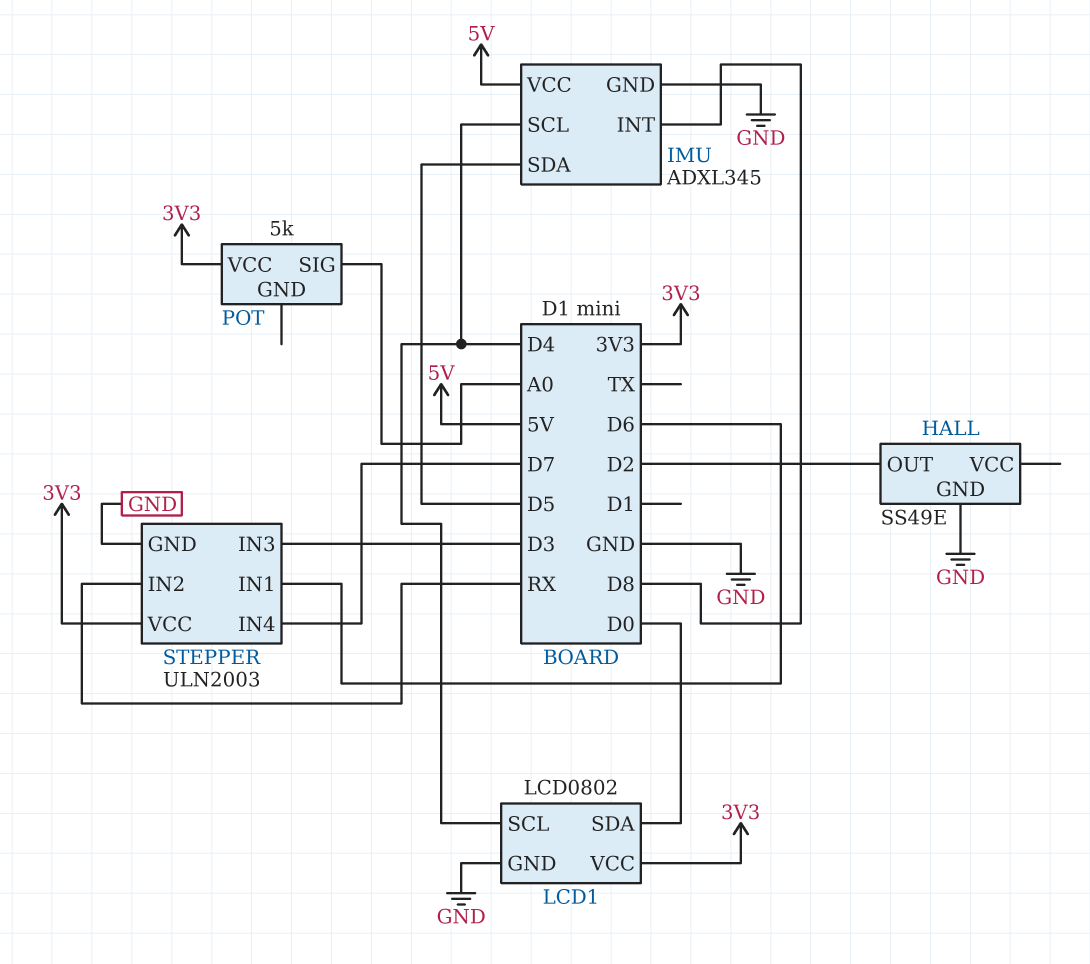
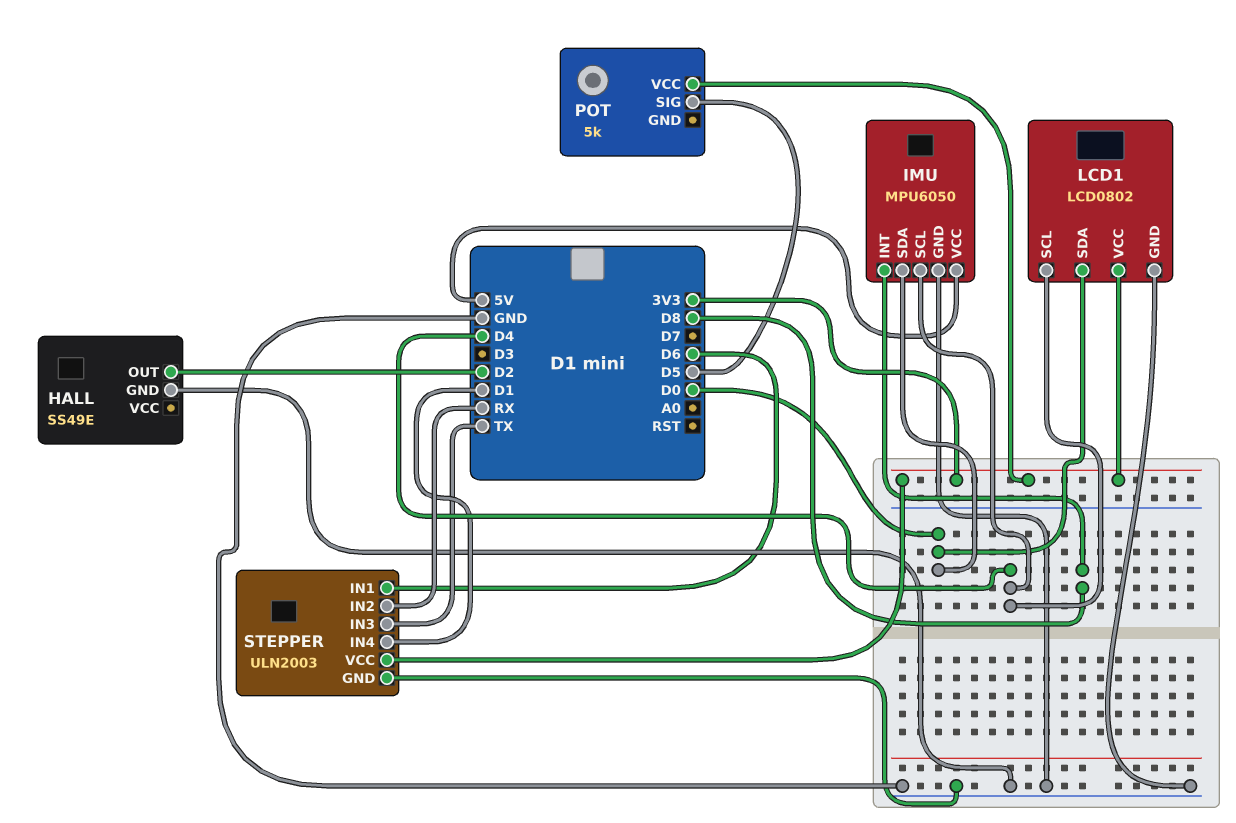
IMU: ADXL345 -> MPU6050
IMU pin SDA: D5 -> D0
POT pin SIG: A0 -> D5
STEPPER pin IN3: D3 -> TX
STEPPER pin IN4: D7 -> D1

